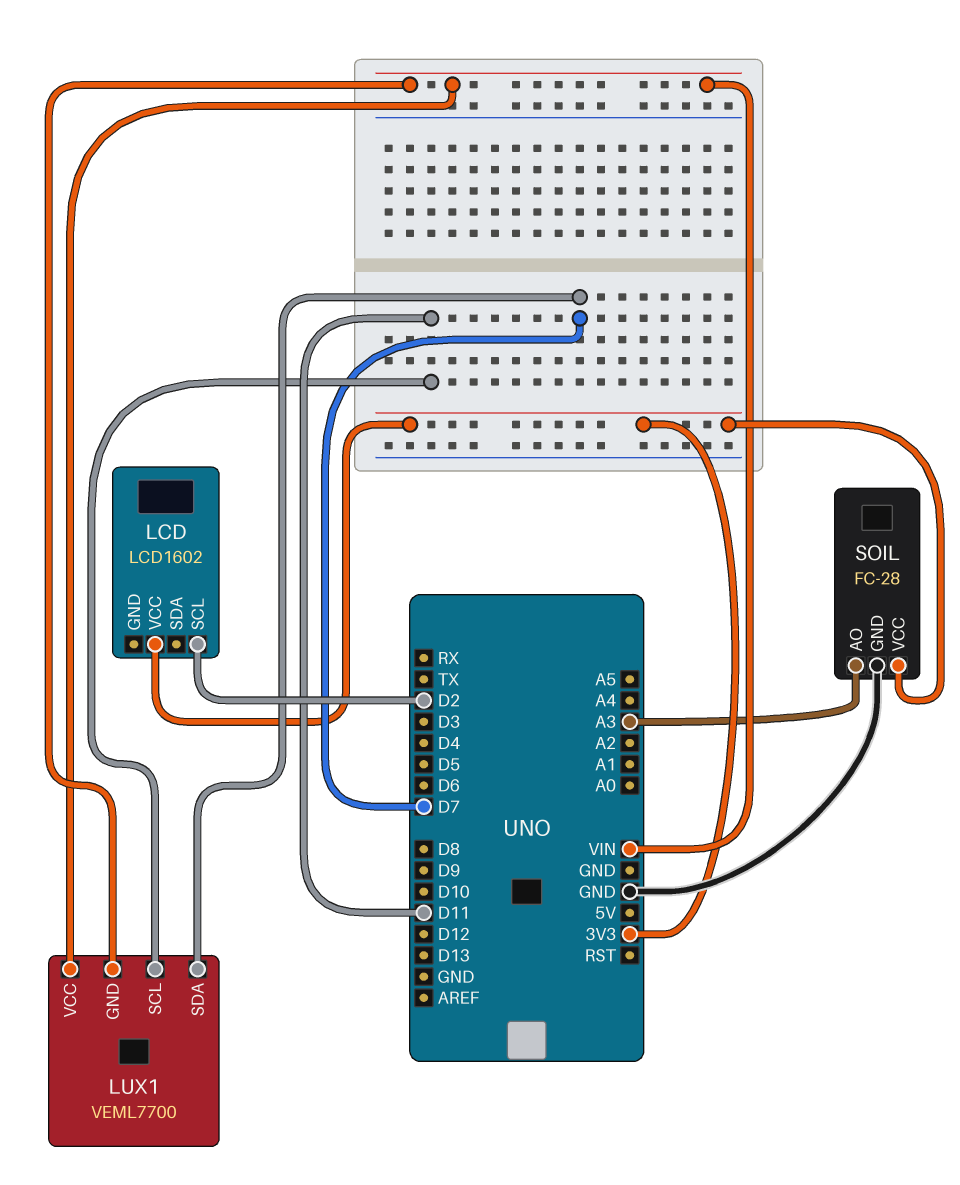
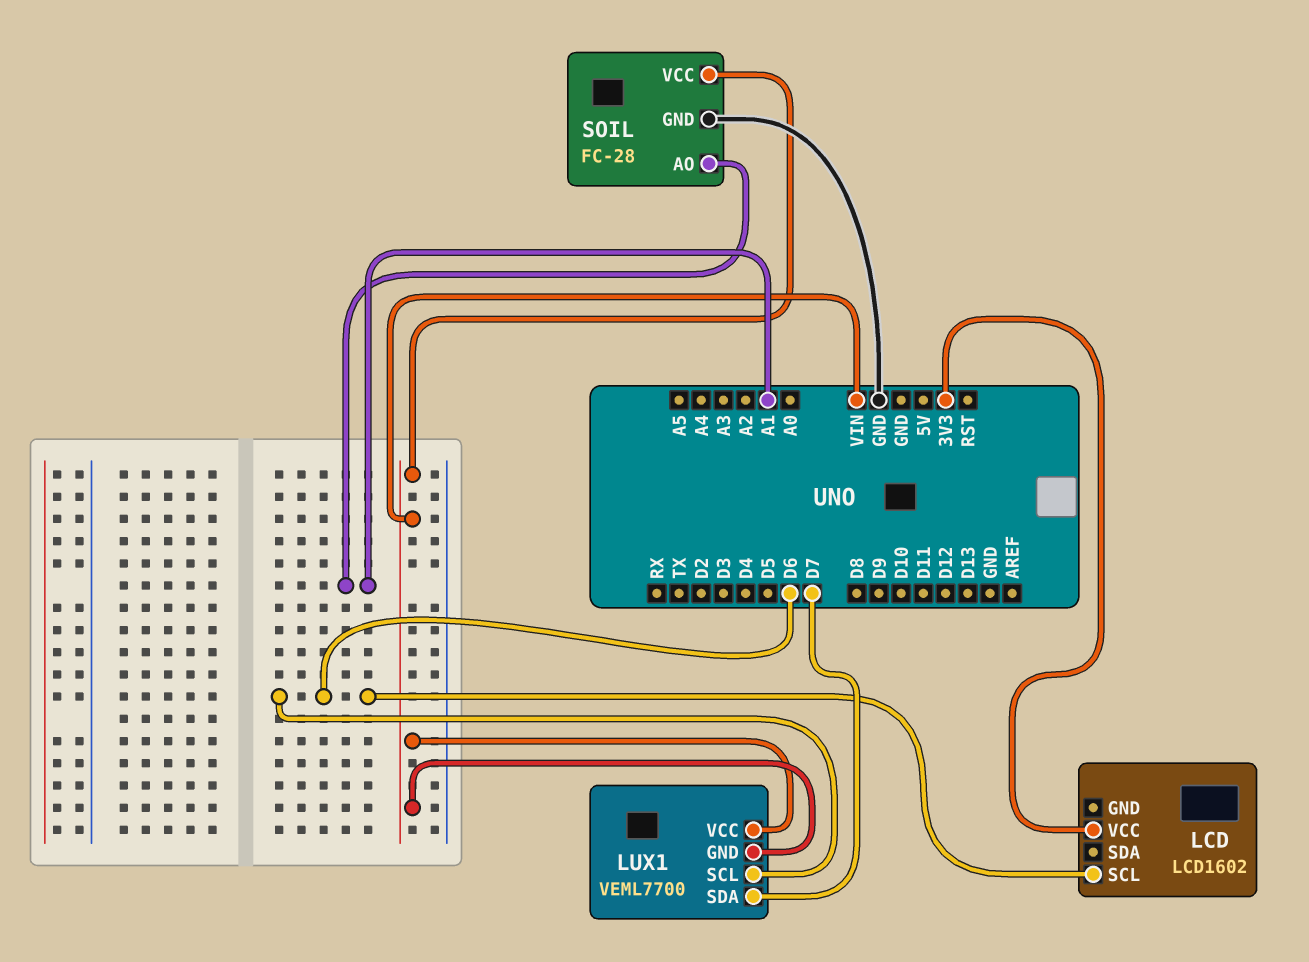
LCD pin SCL: D2 -> D6
LUX1 pin SCL: D11 -> D6
SOIL pin AO: A3 -> A1
SOIL pin VCC: 3V3 -> VIN

